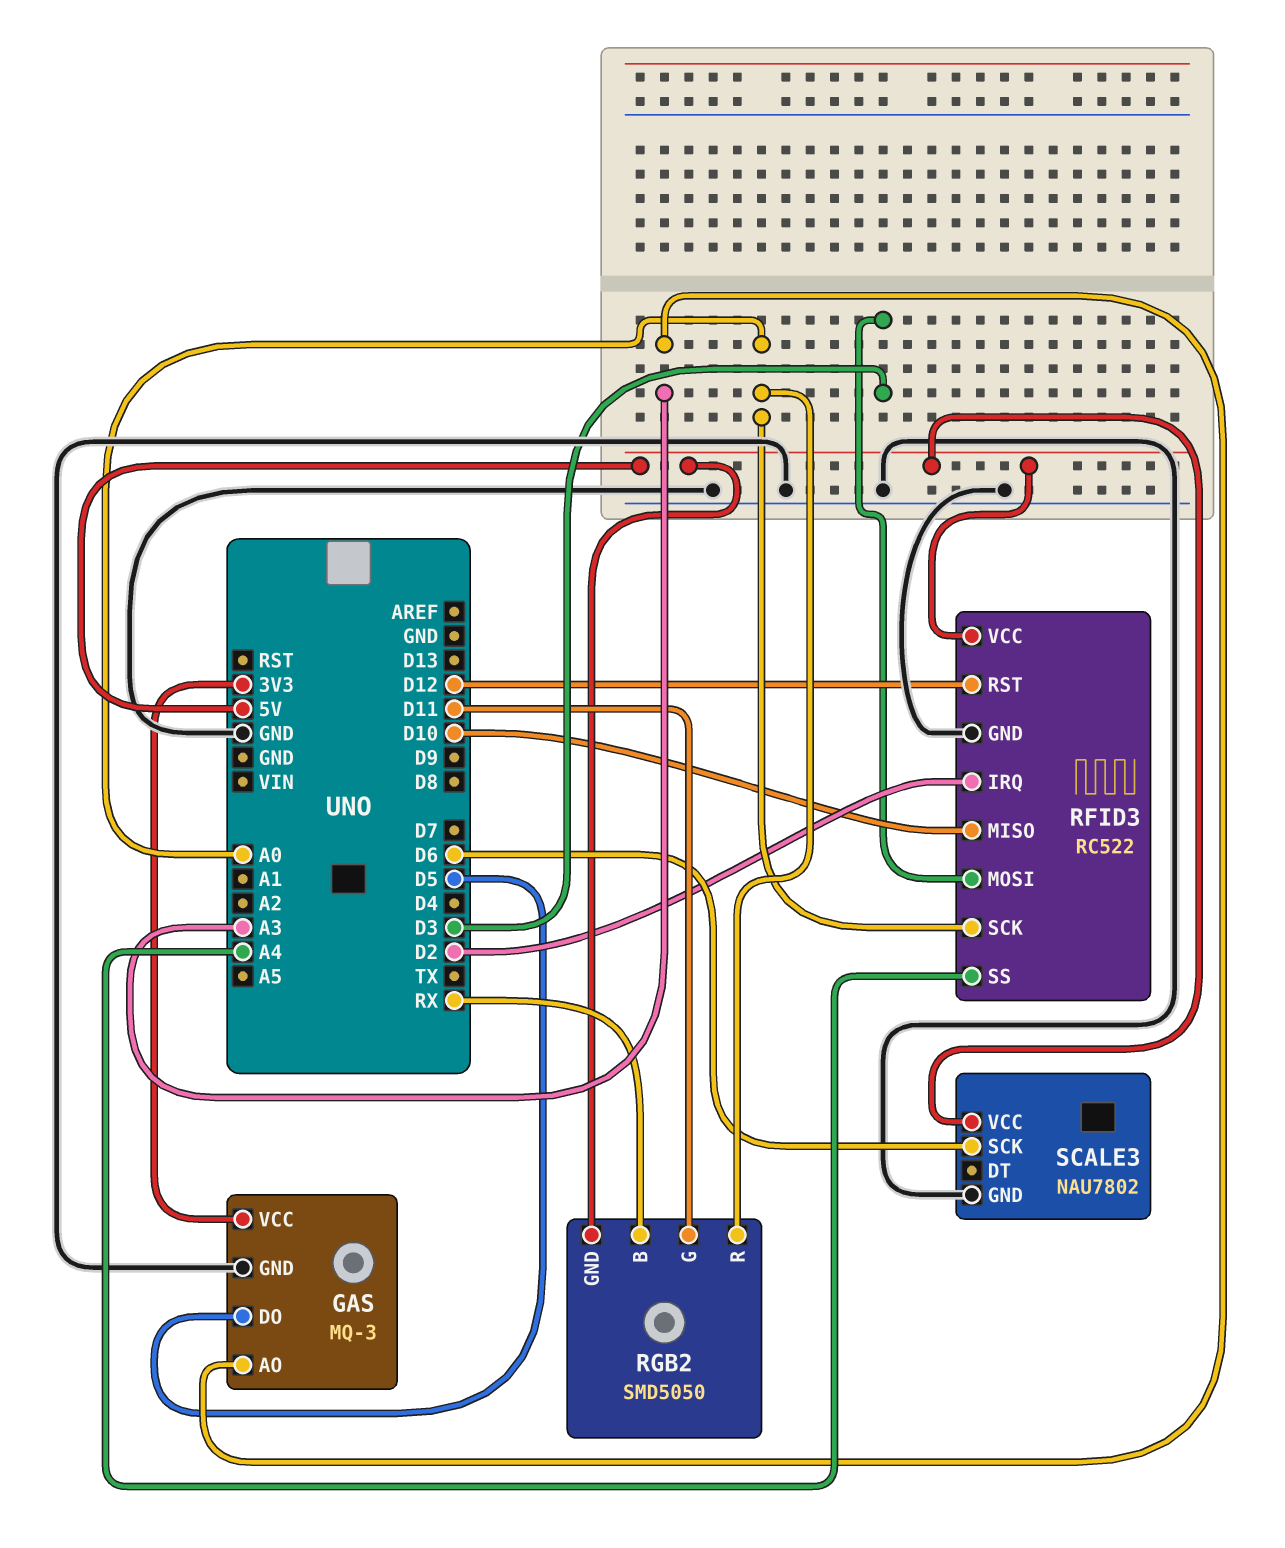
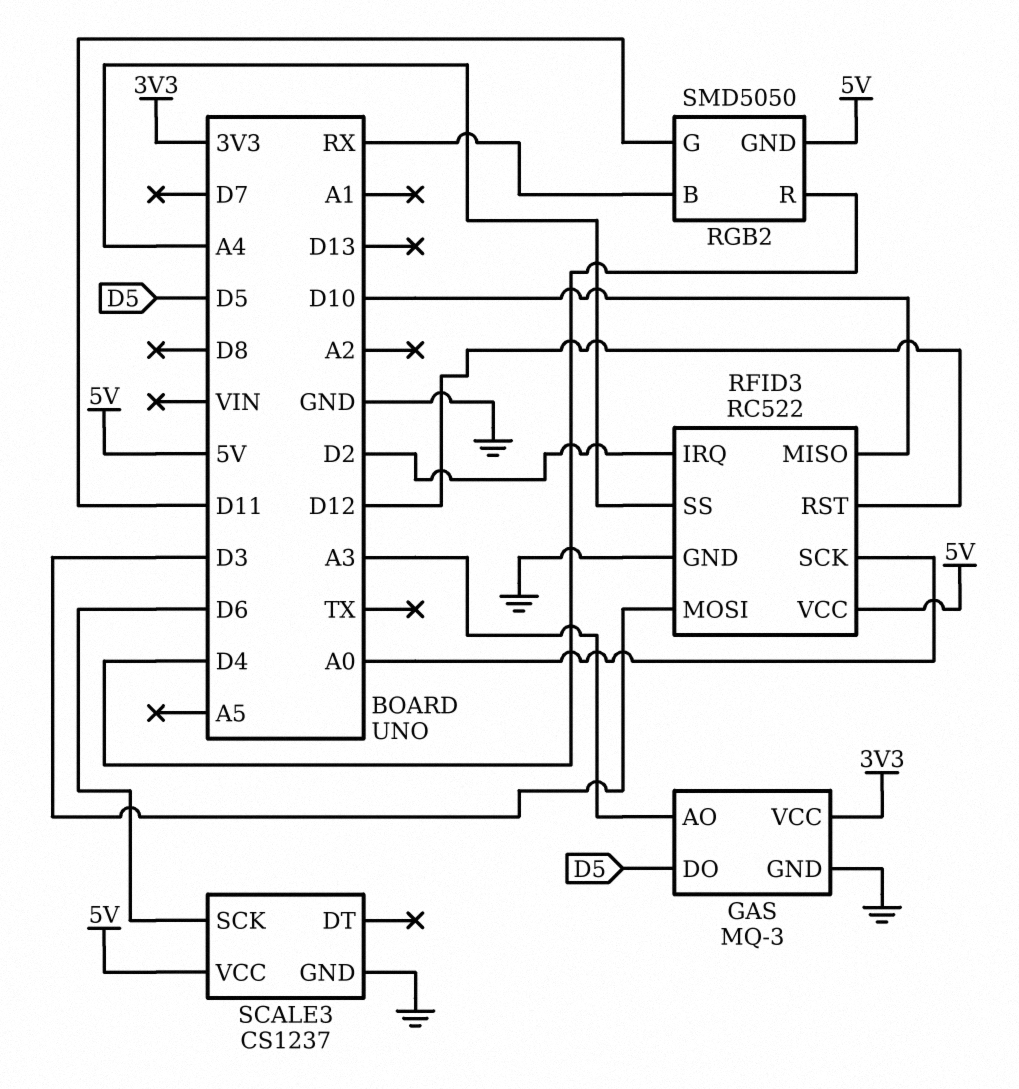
RGB2 pin R: A0 -> D4
SCALE3: NAU7802 -> CS1237

